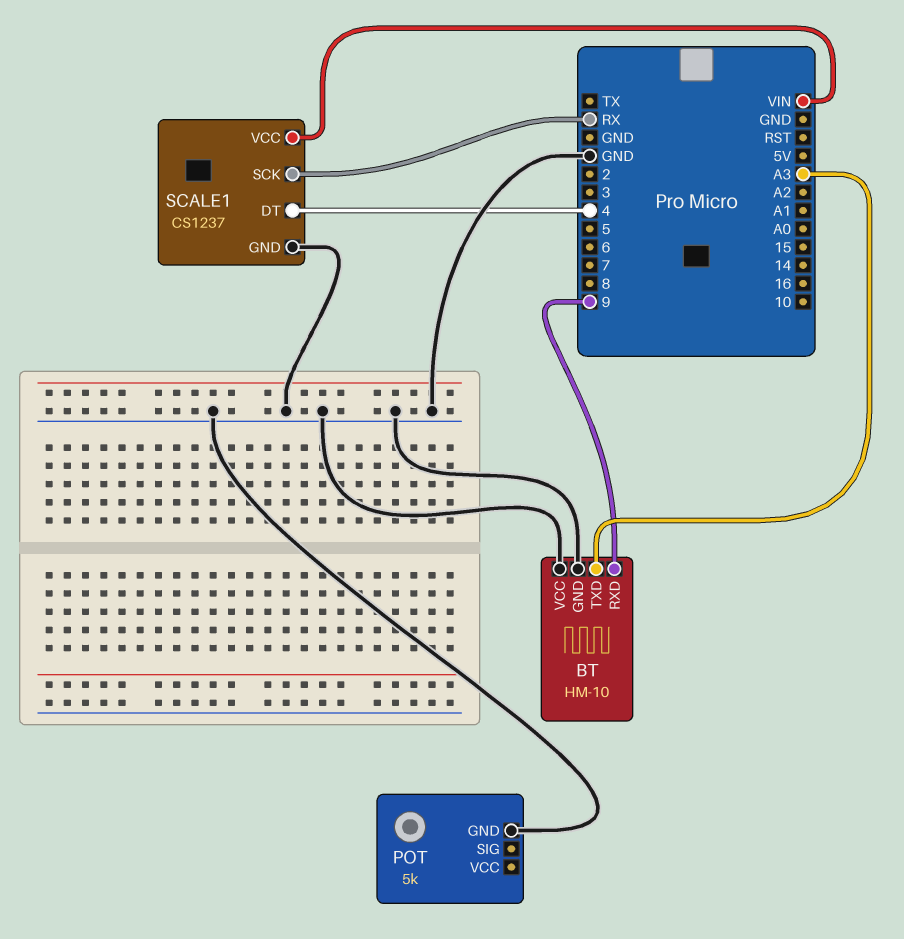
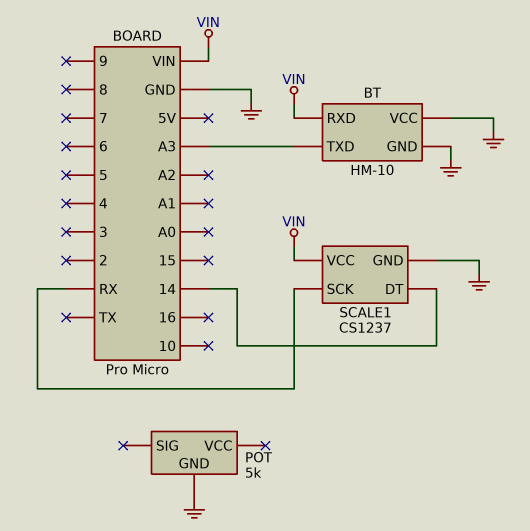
BT pin RXD: 9 -> VIN
SCALE1 pin DT: 4 -> 14

